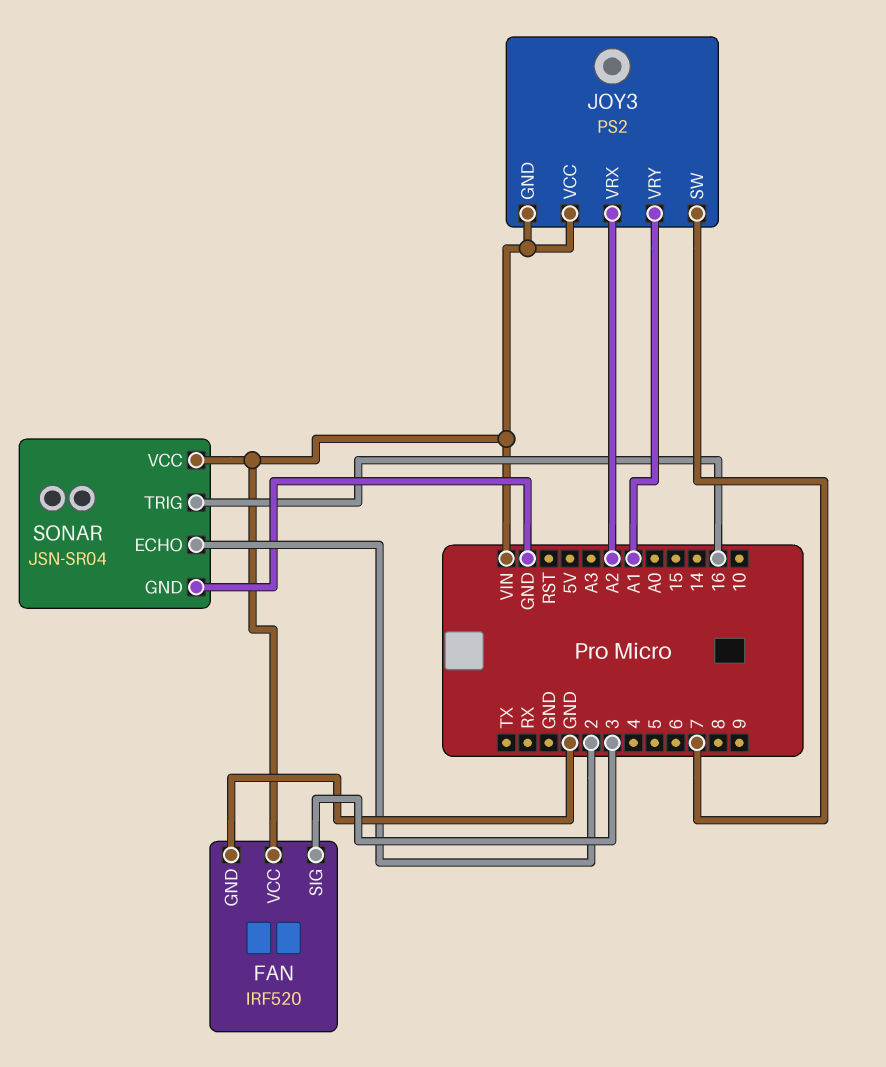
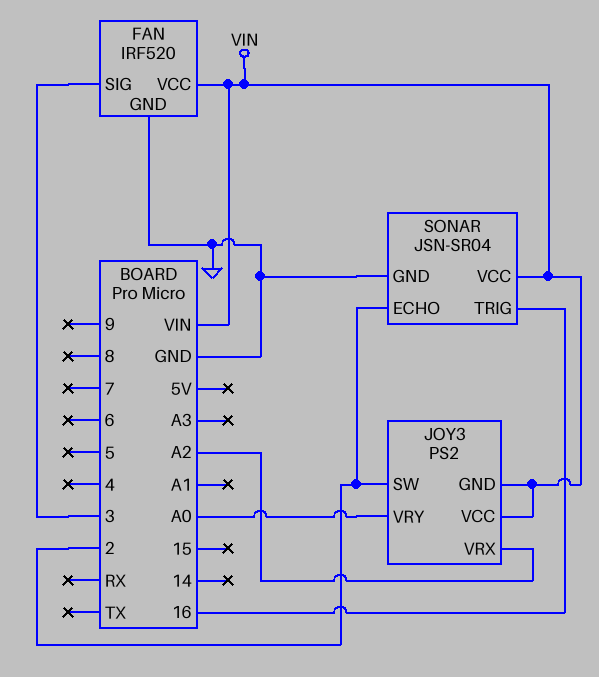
JOY3 pin SW: 7 -> 2
JOY3 pin VRY: A1 -> A0

